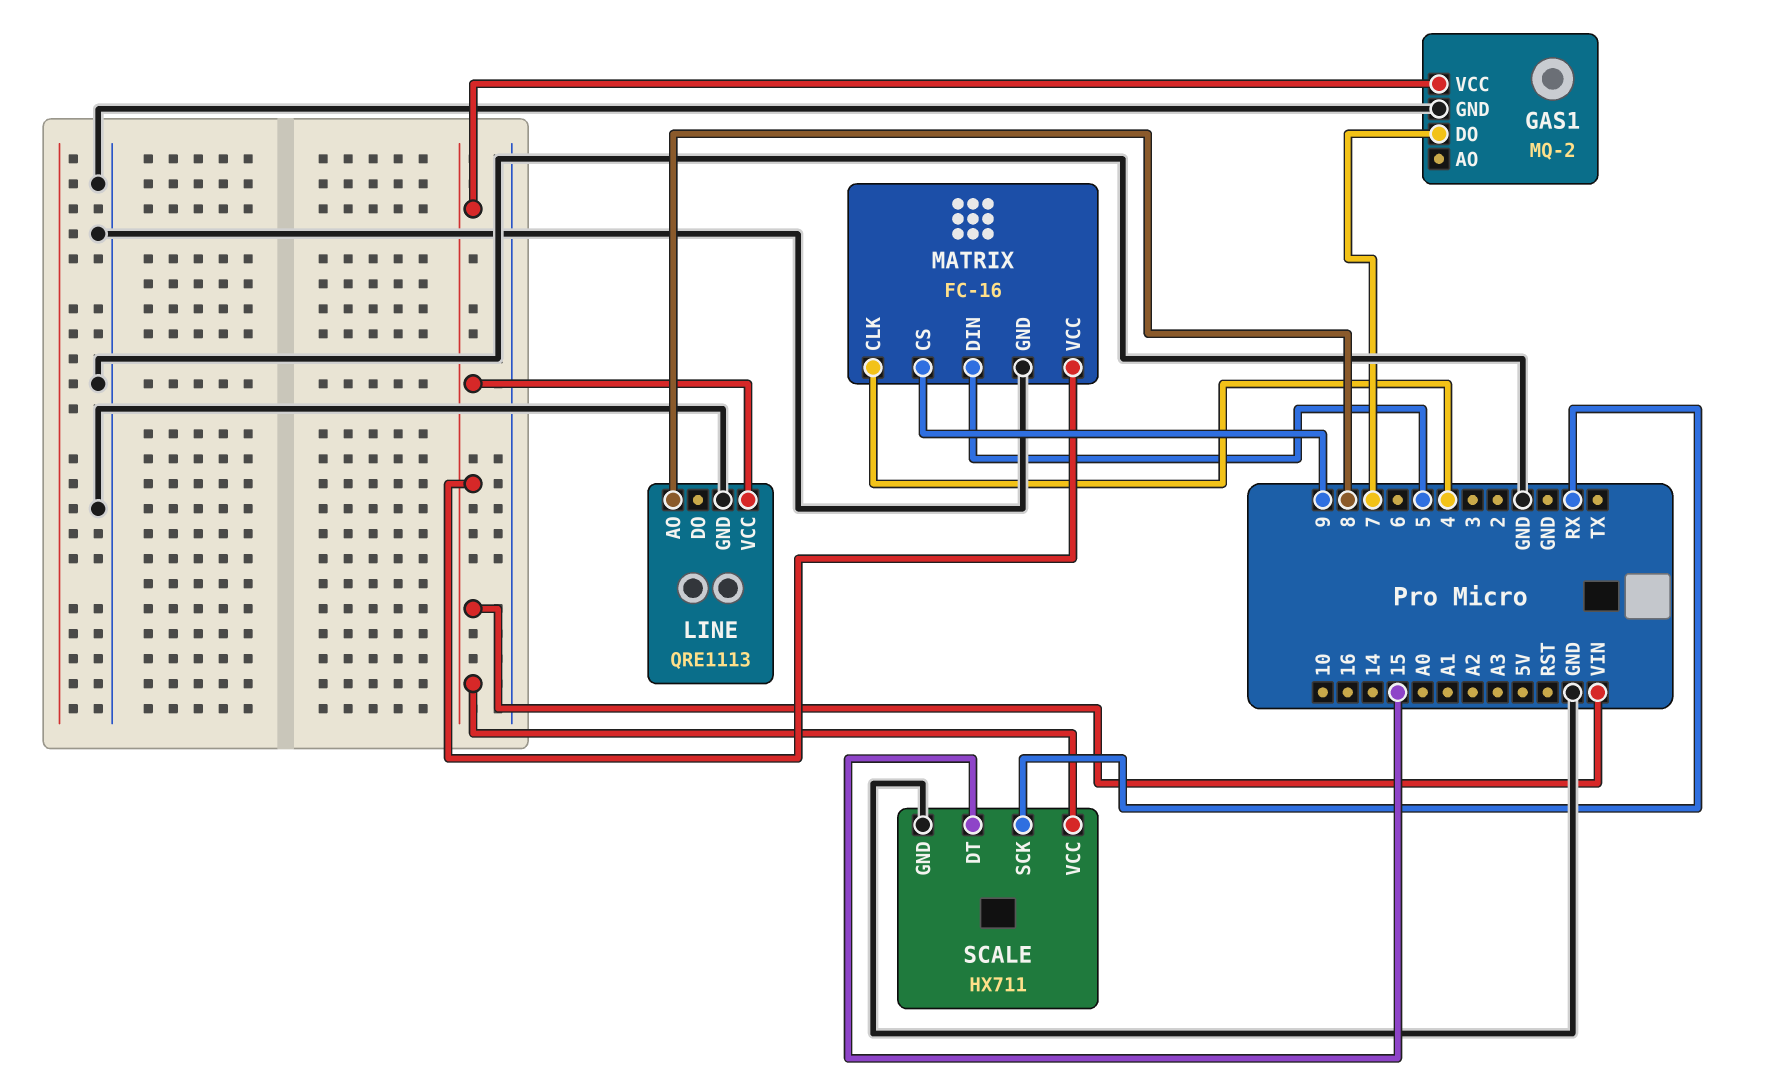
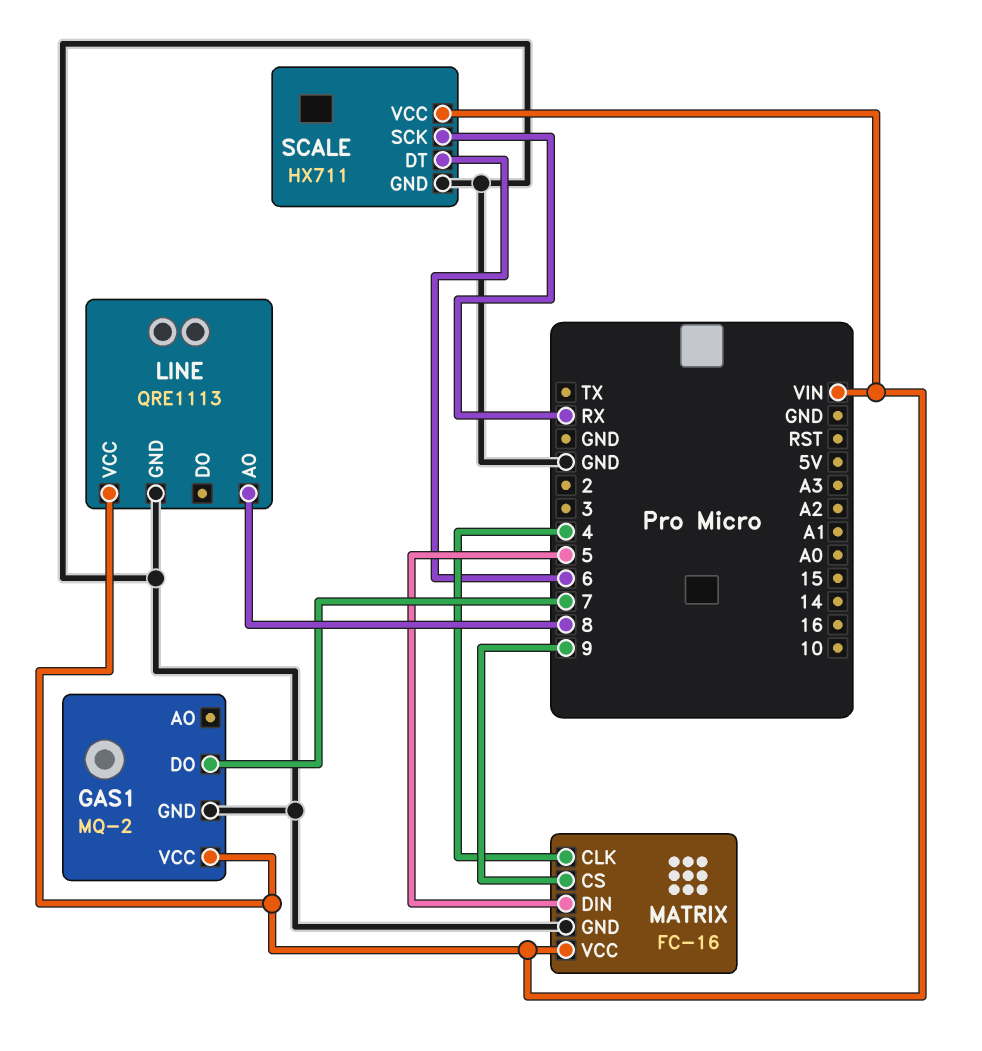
SCALE pin DT: 15 -> 6

